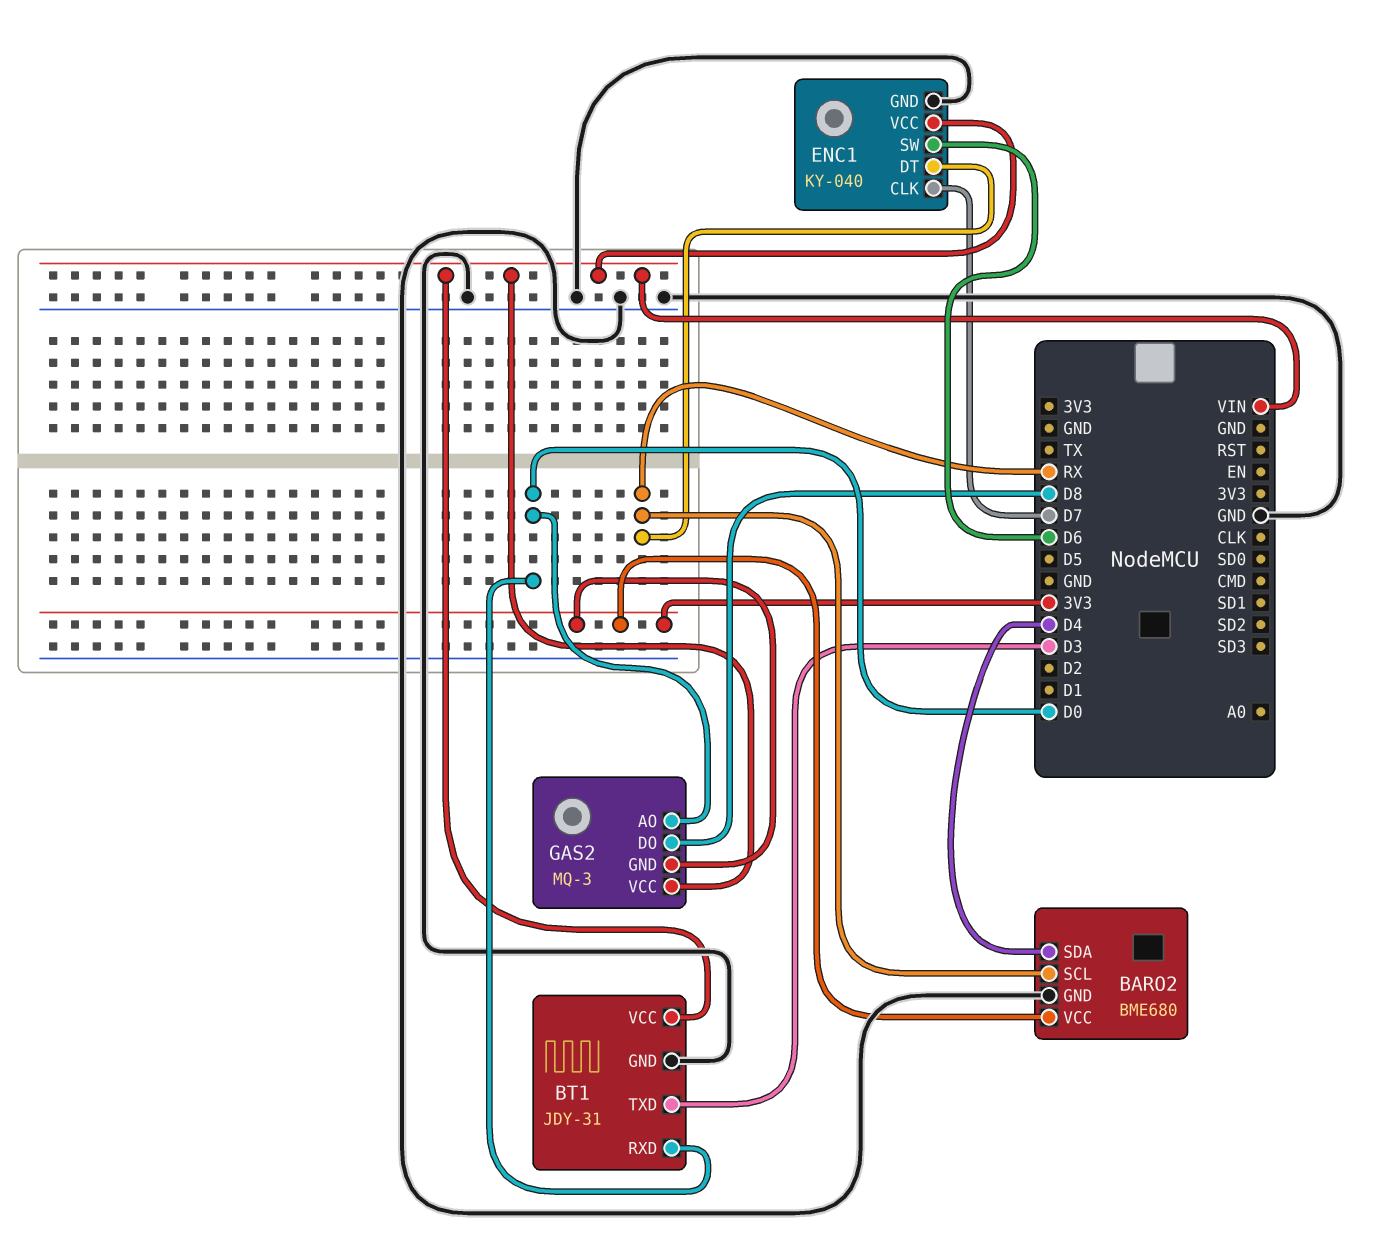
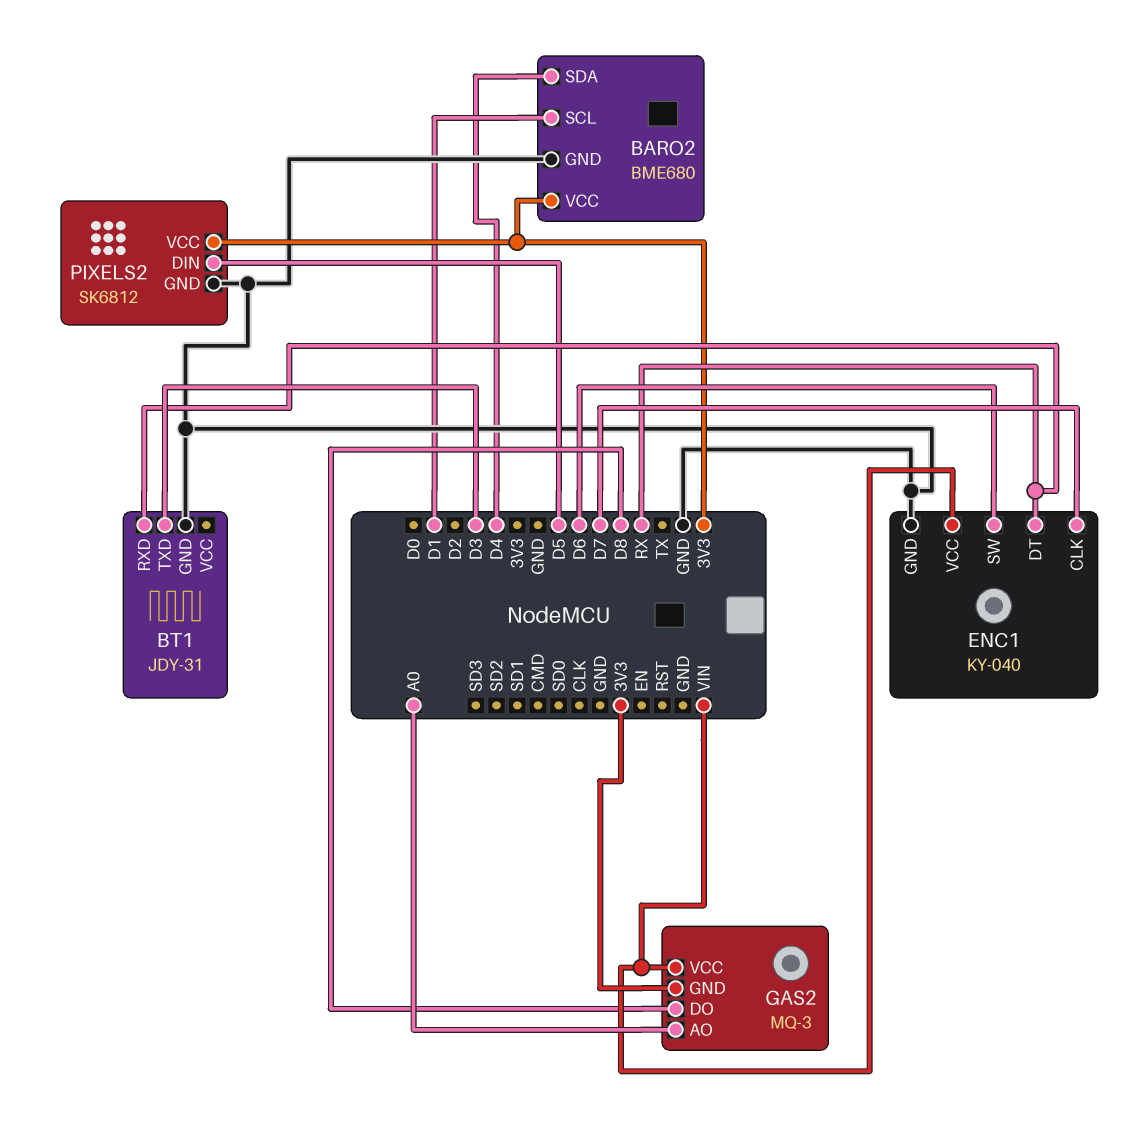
BARO2 pin SCL: RX -> D1
BT1 pin RXD: D0 -> RX
BT1 pin VCC: VIN -> none
GAS2 pin AO: D0 -> A0
PIXELS2: none -> SK6812
PIXELS2 pin DIN: none -> D5
PIXELS2 pin GND: none -> GND
PIXELS2 pin VCC: none -> 3V3

